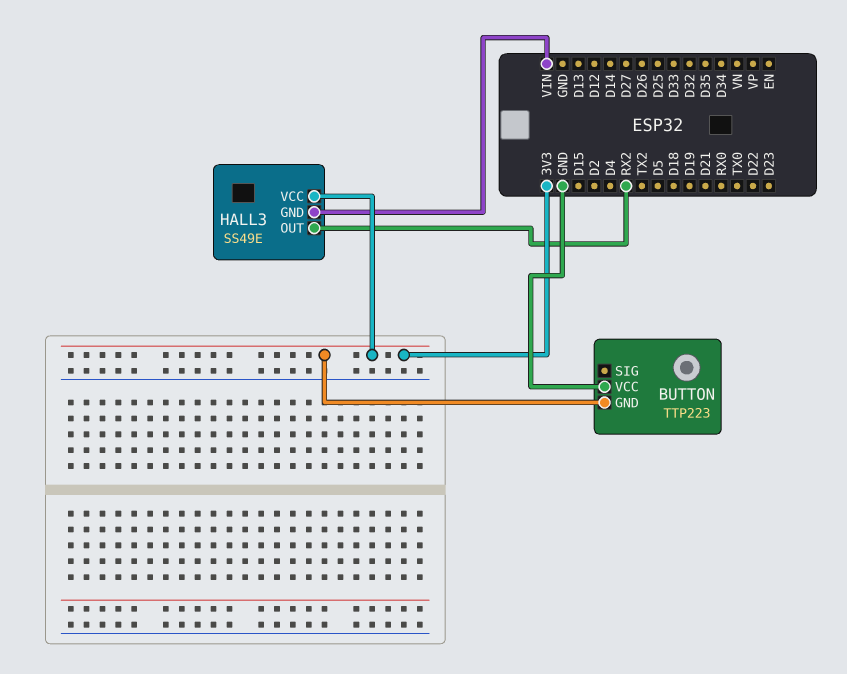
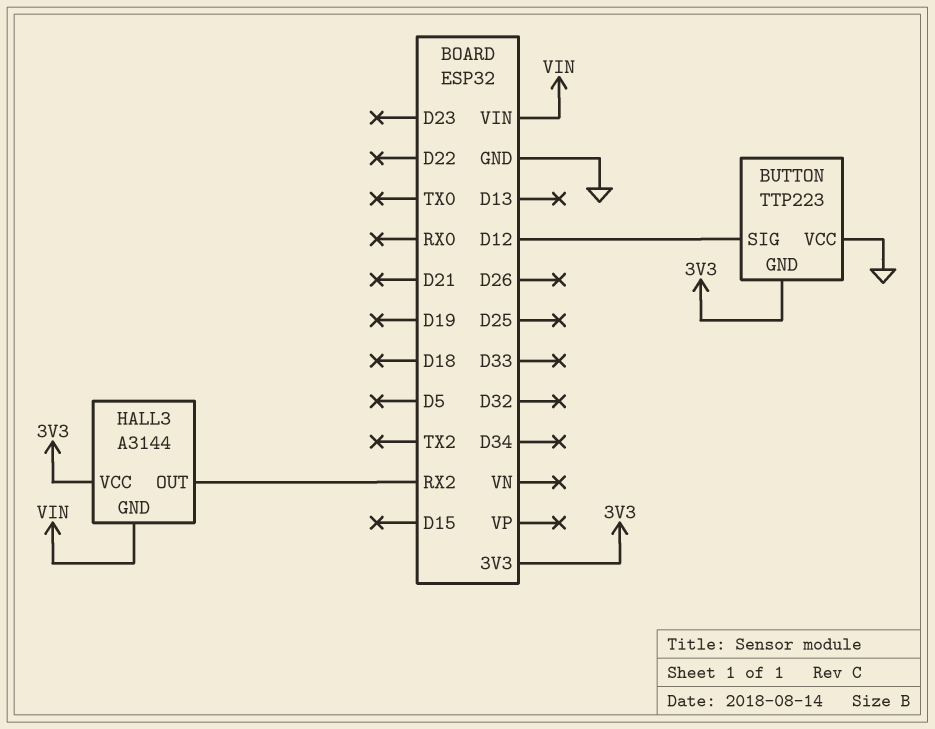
BUTTON pin SIG: none -> D12
HALL3: SS49E -> A3144

